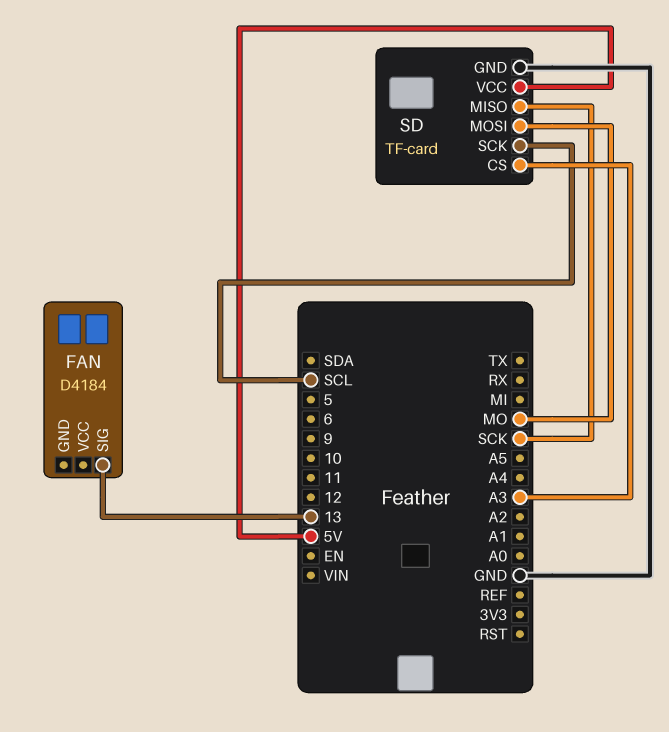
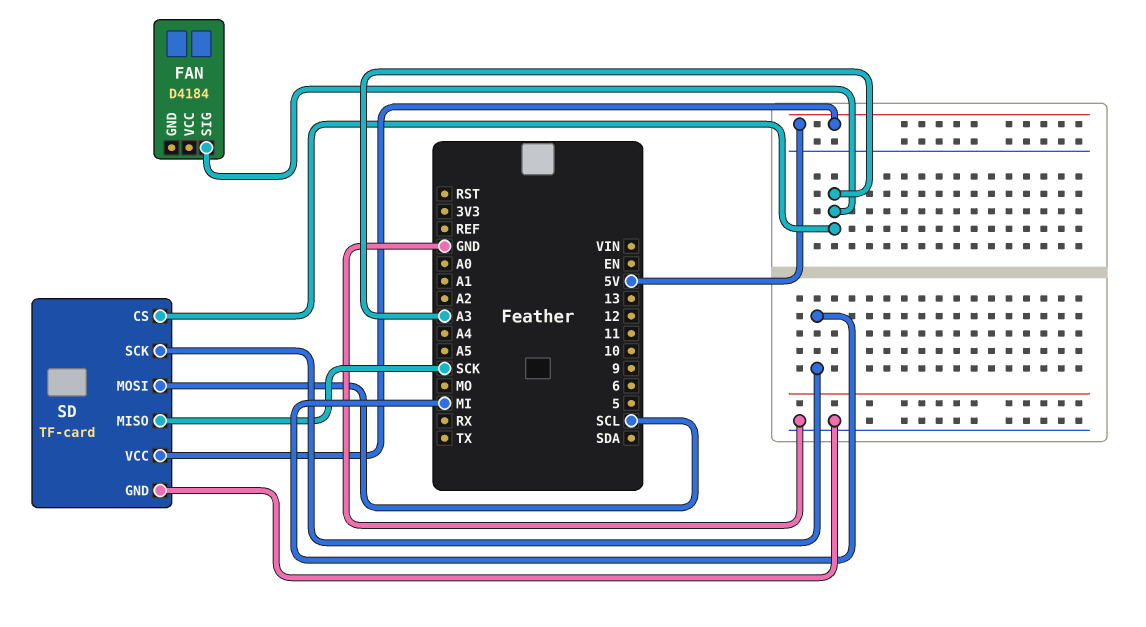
FAN pin SIG: 13 -> A3
SD pin MOSI: MO -> SCL
SD pin SCK: SCL -> MI

